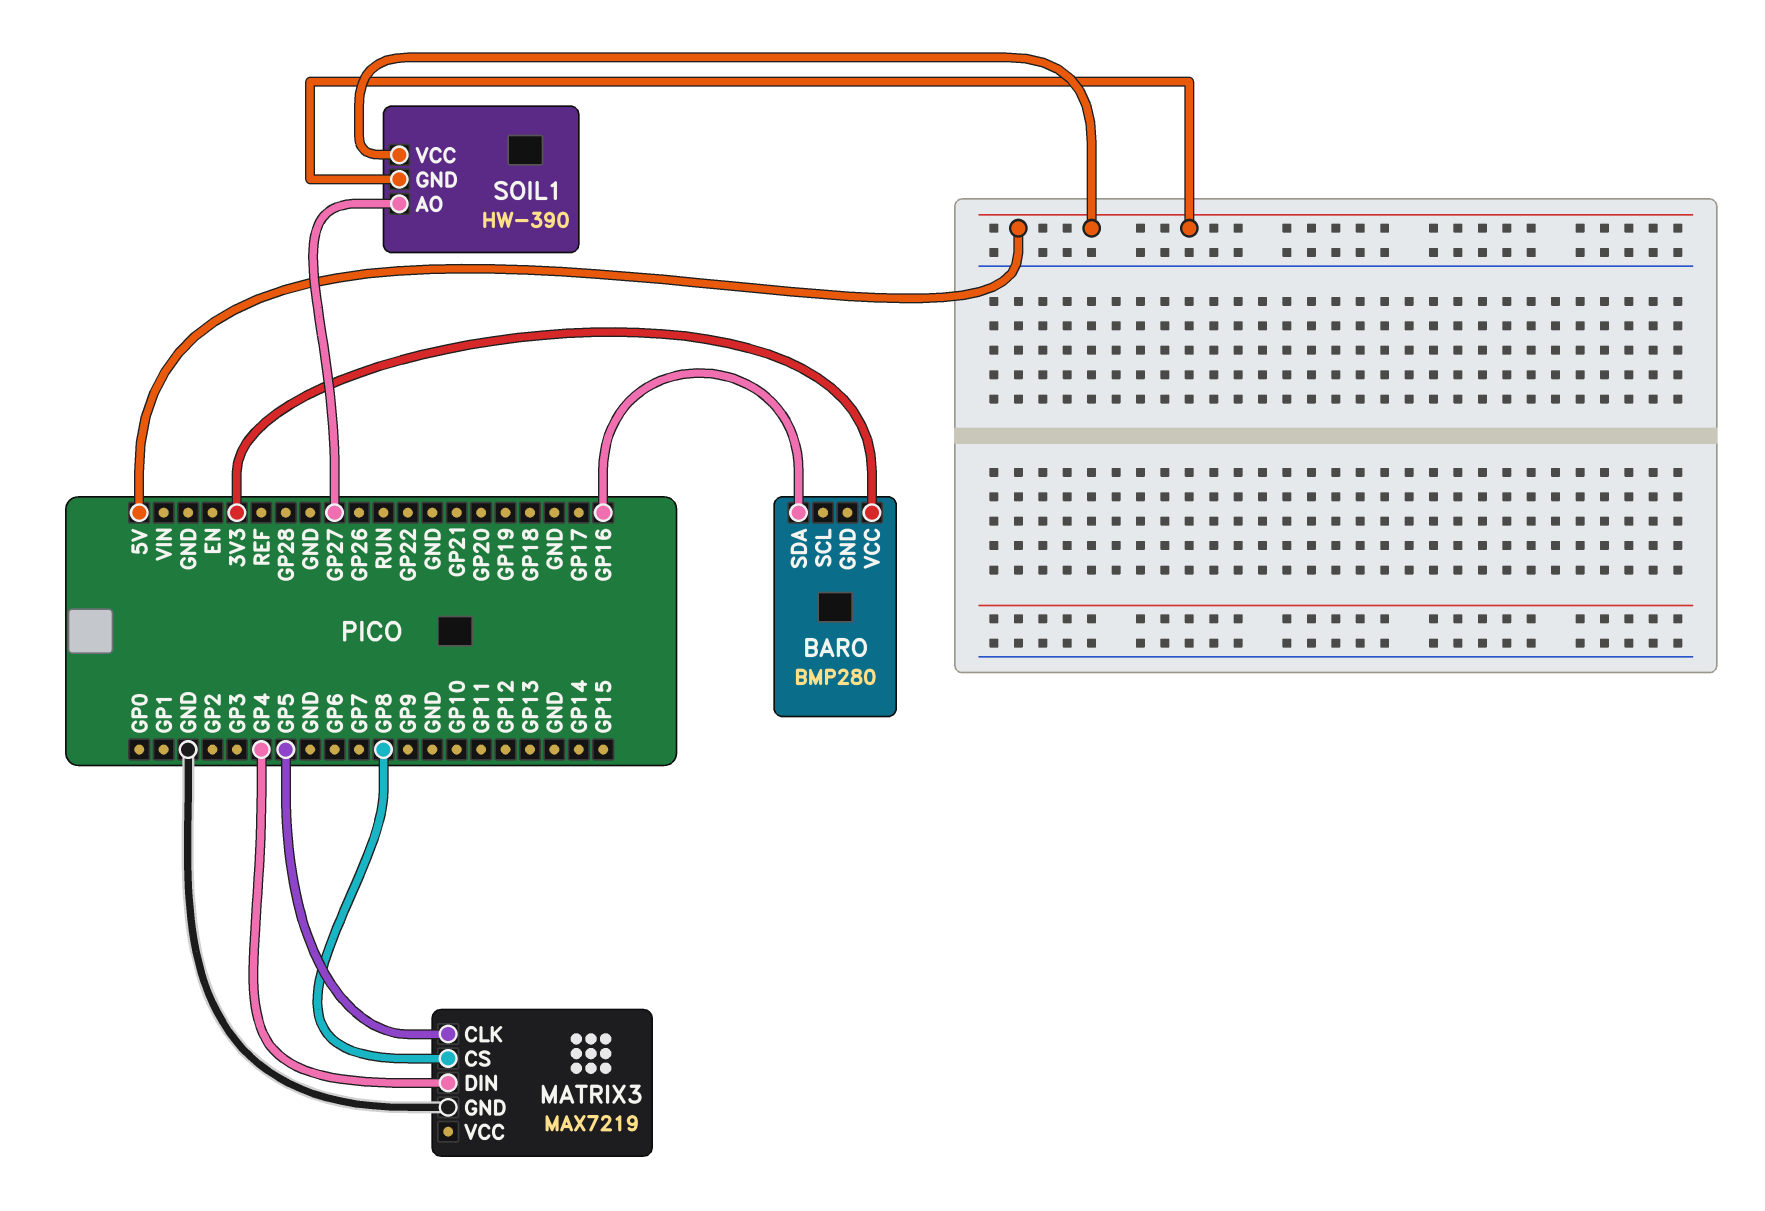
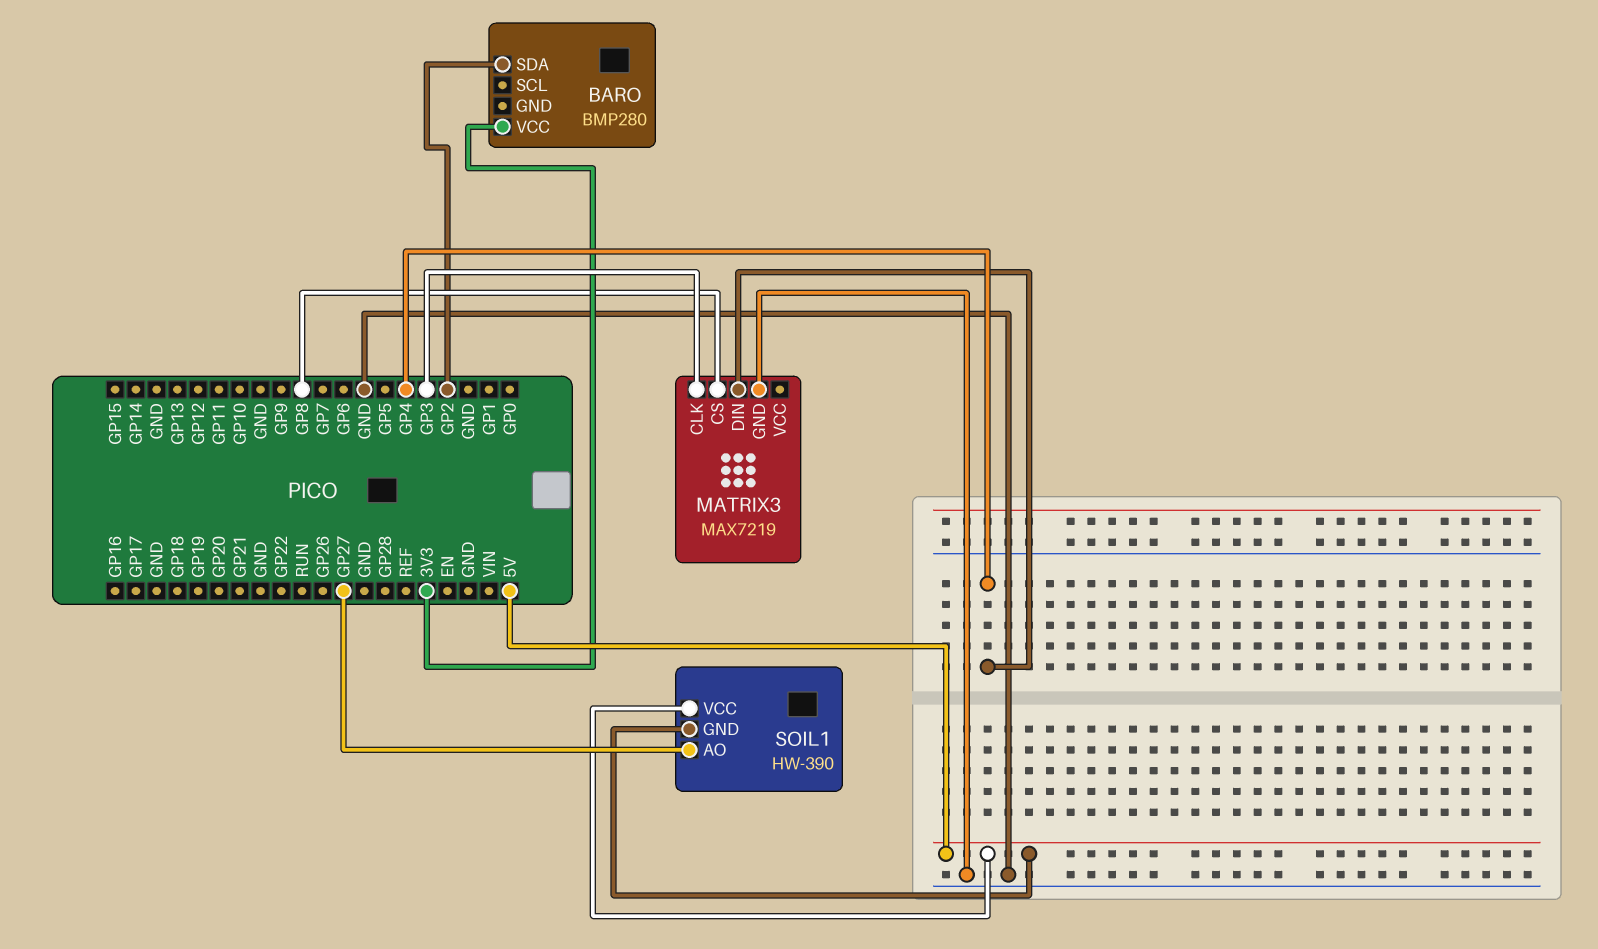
BARO pin SDA: GP16 -> GP2
MATRIX3 pin CLK: GP5 -> GP3

